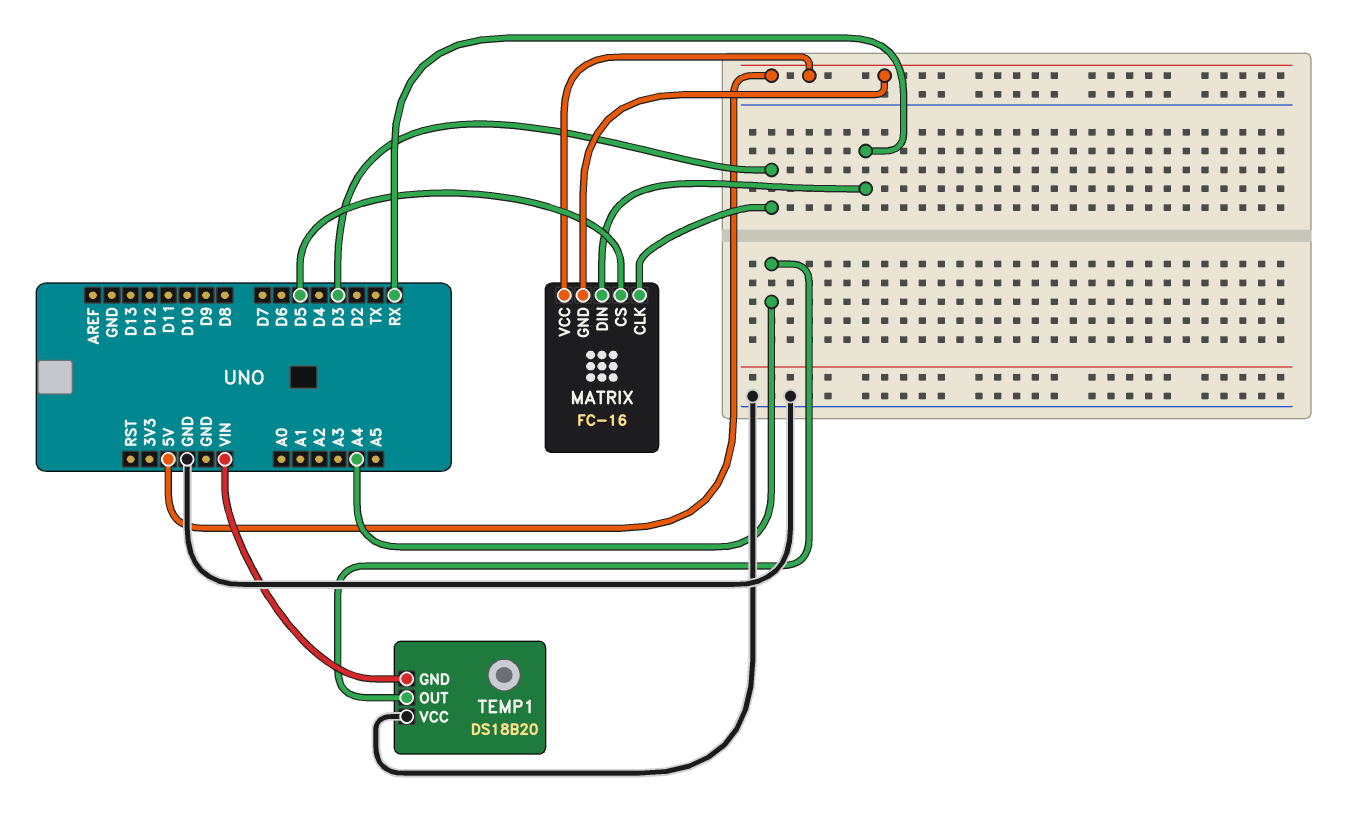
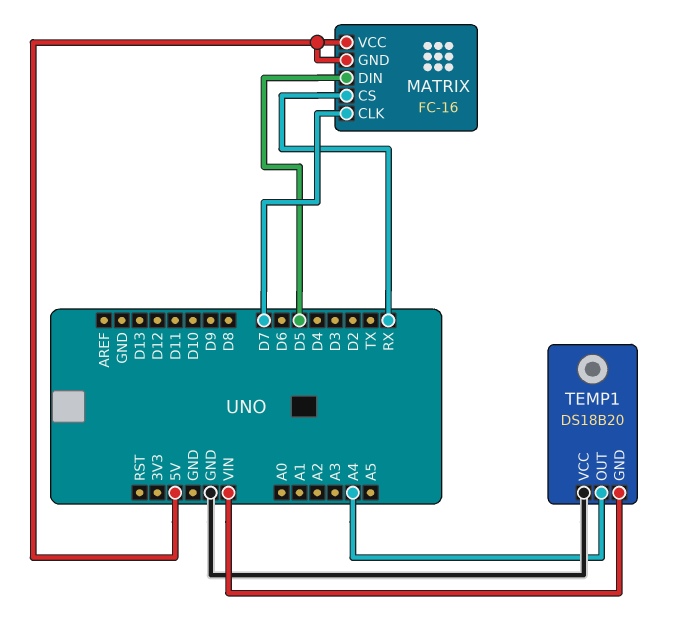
MATRIX pin CLK: D3 -> D7
MATRIX pin CS: D5 -> RX
MATRIX pin DIN: RX -> D5

